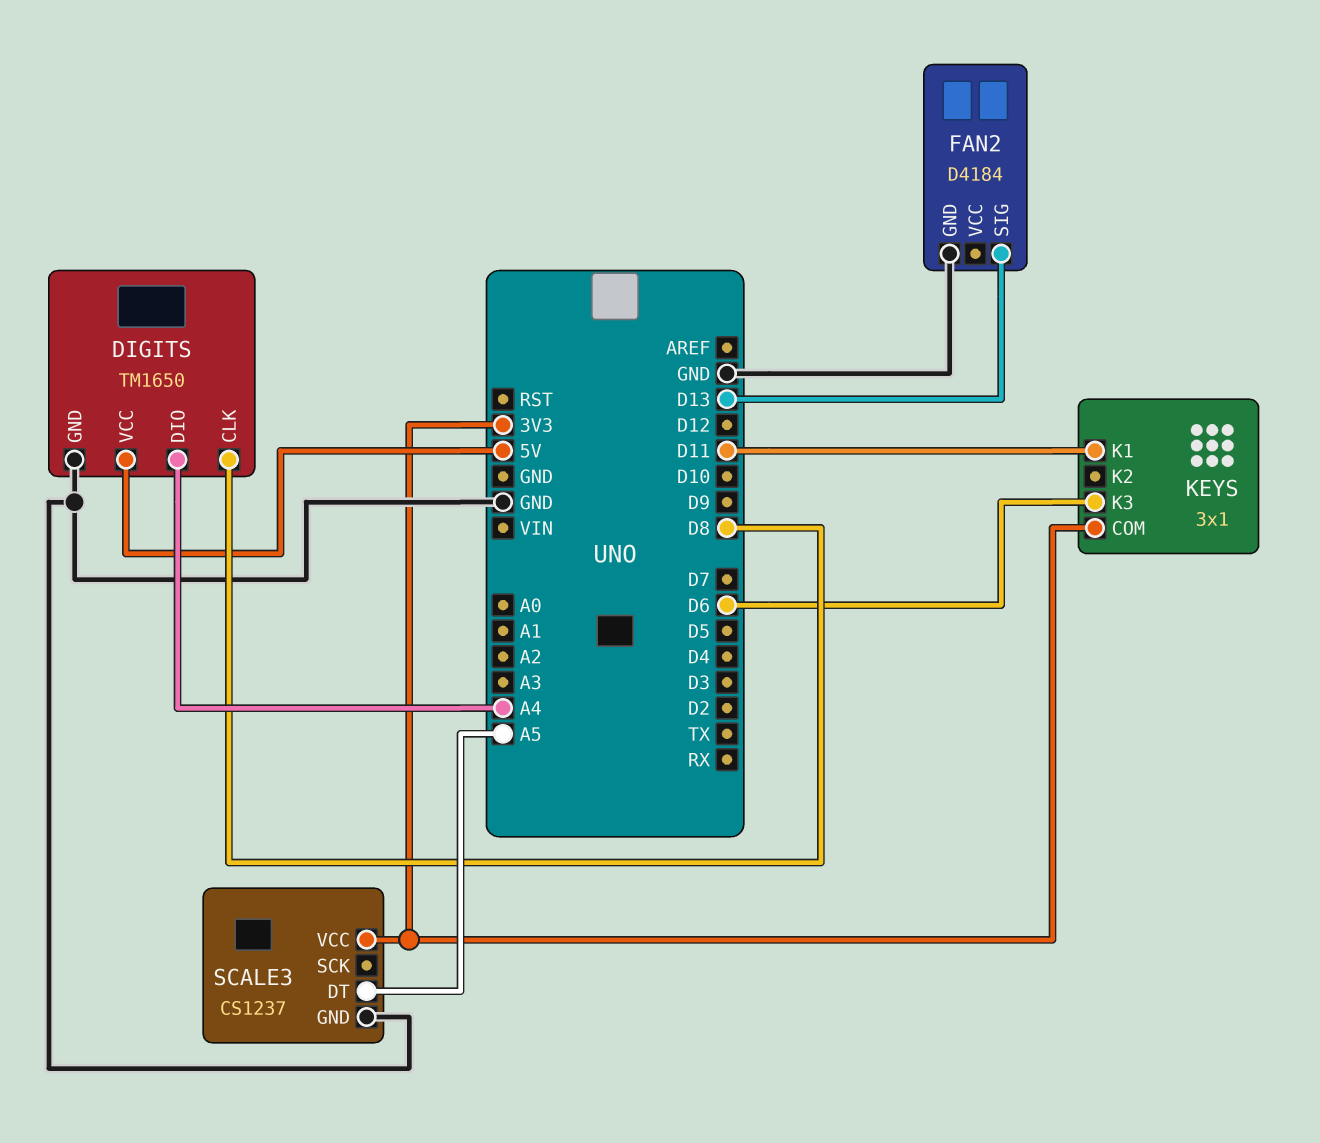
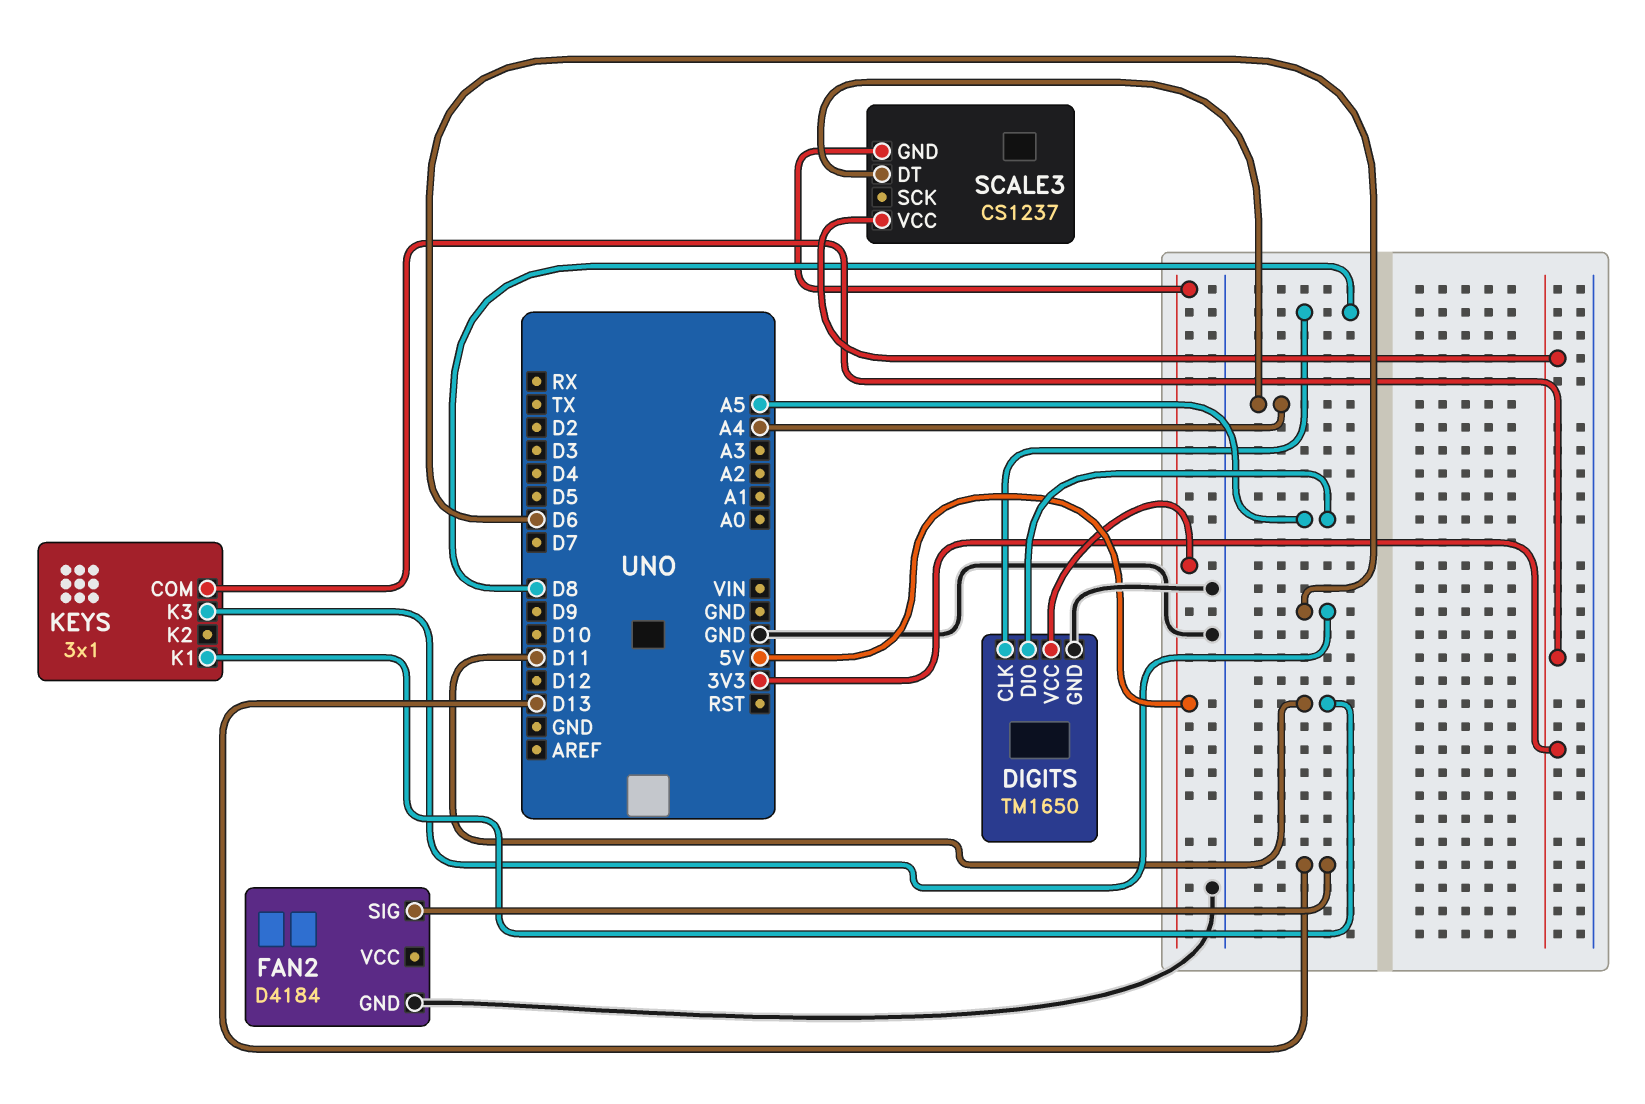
DIGITS pin DIO: A4 -> A5
SCALE3 pin DT: A5 -> A4
SCALE3 pin GND: GND -> 5V

